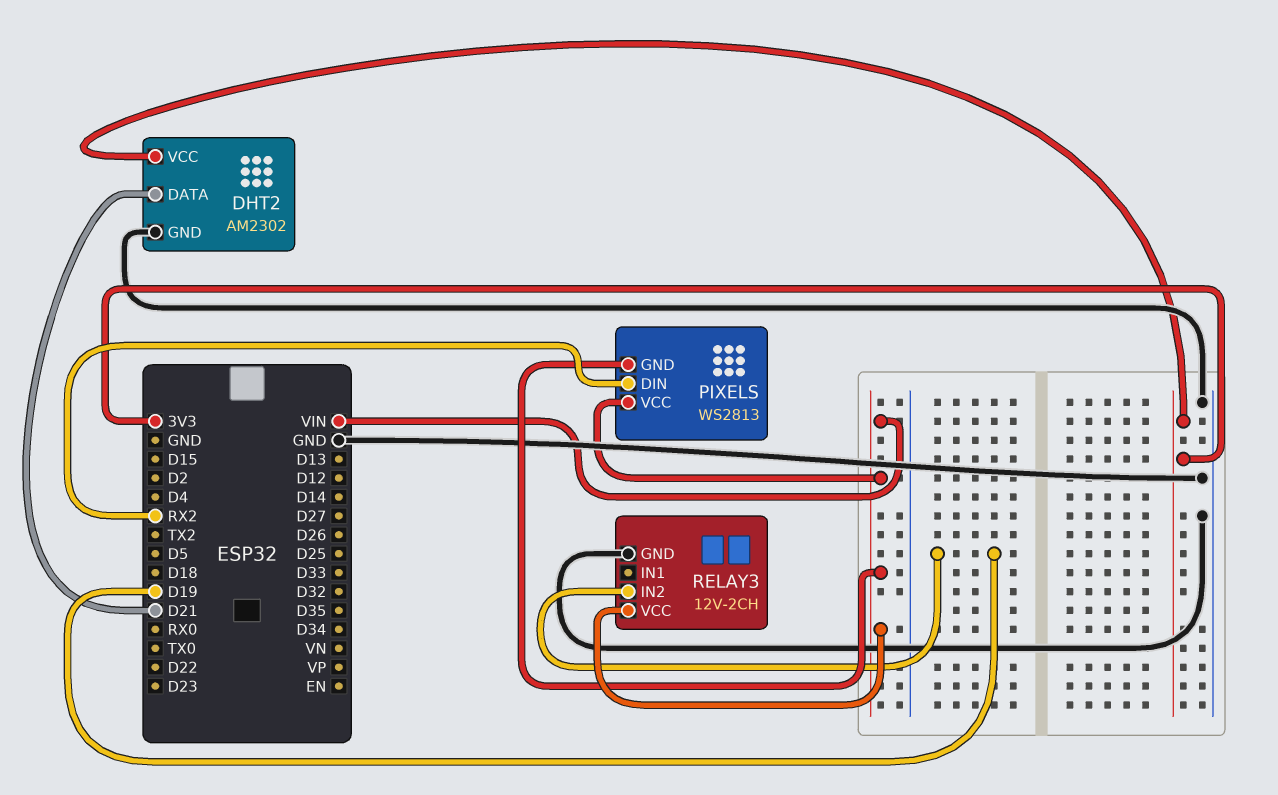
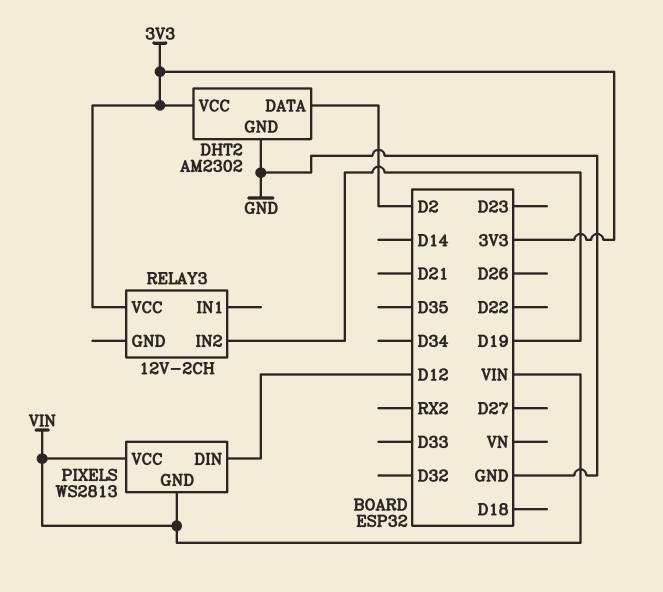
DHT2 pin DATA: D21 -> D2
PIXELS pin DIN: RX2 -> D12
RELAY3 pin GND: GND -> none
RELAY3 pin VCC: VIN -> 3V3

